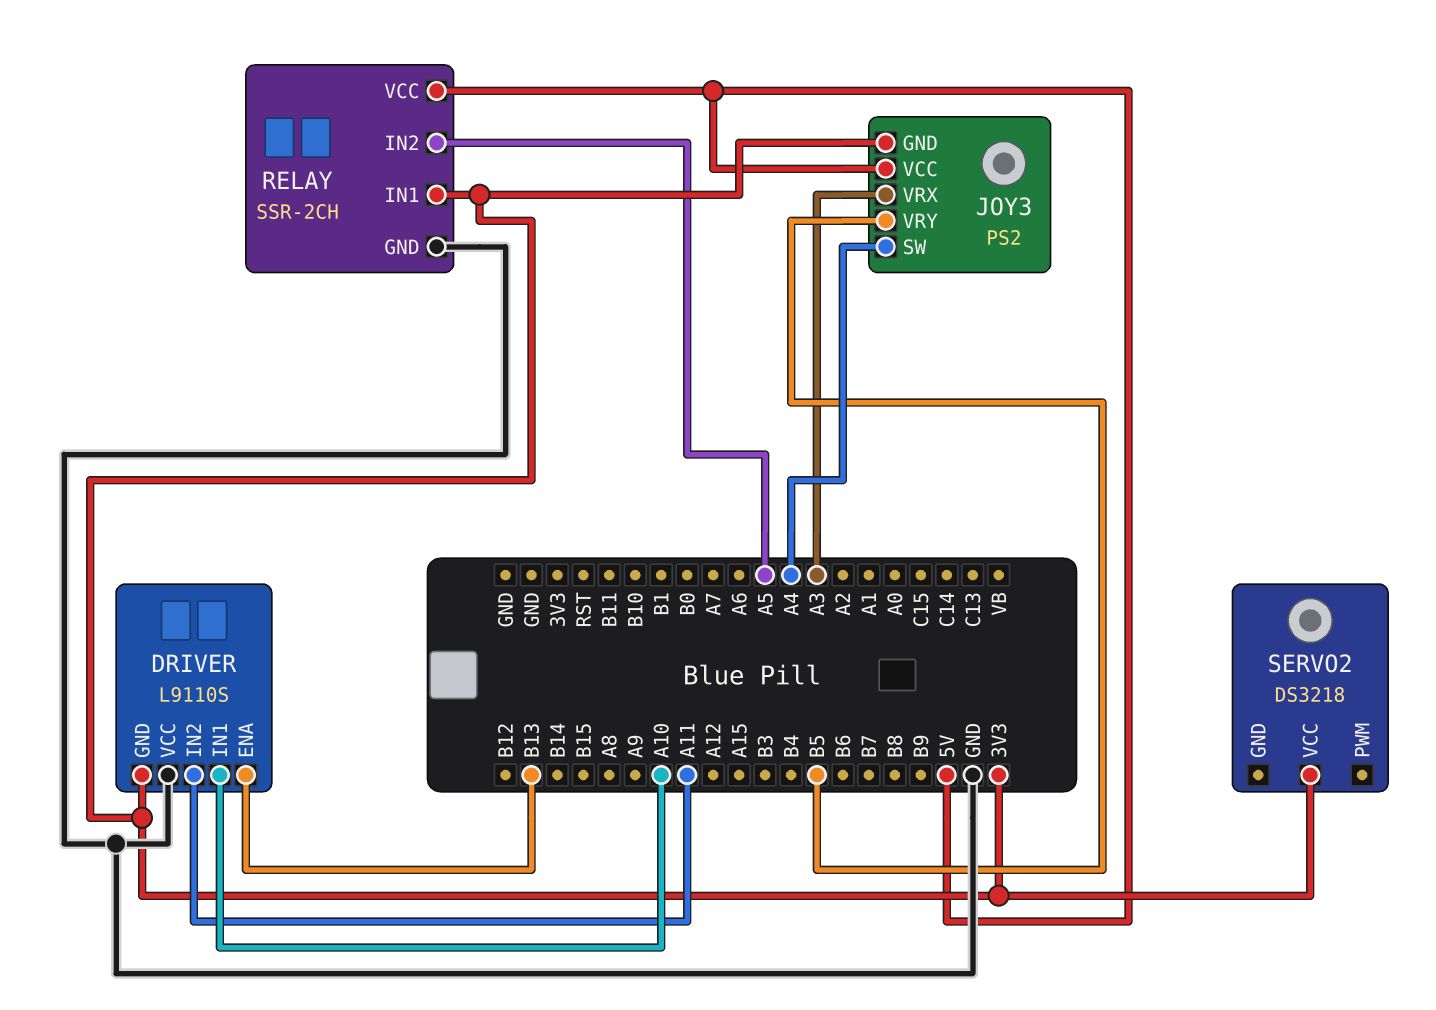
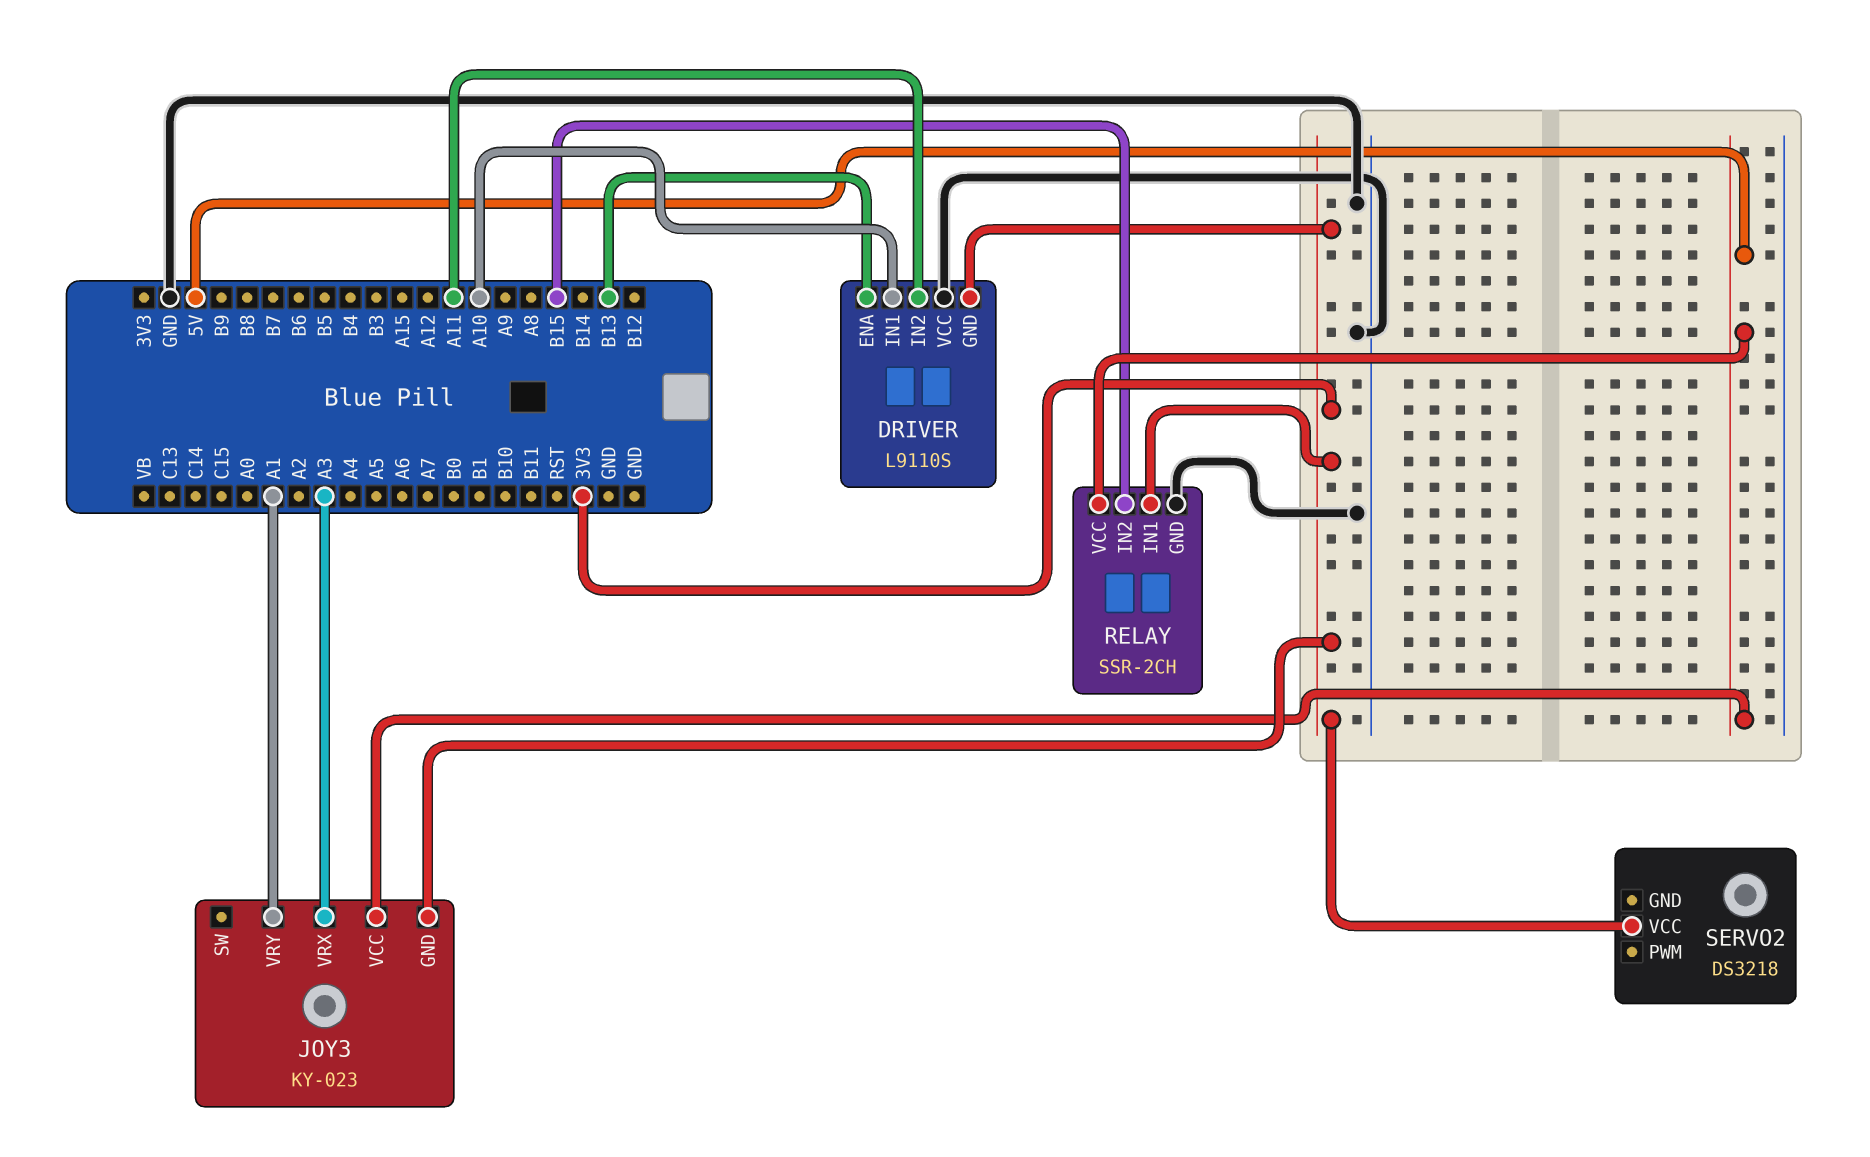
JOY3: PS2 -> KY-023
JOY3 pin SW: A4 -> none
JOY3 pin VRY: B5 -> A1
RELAY pin IN2: A5 -> B15

